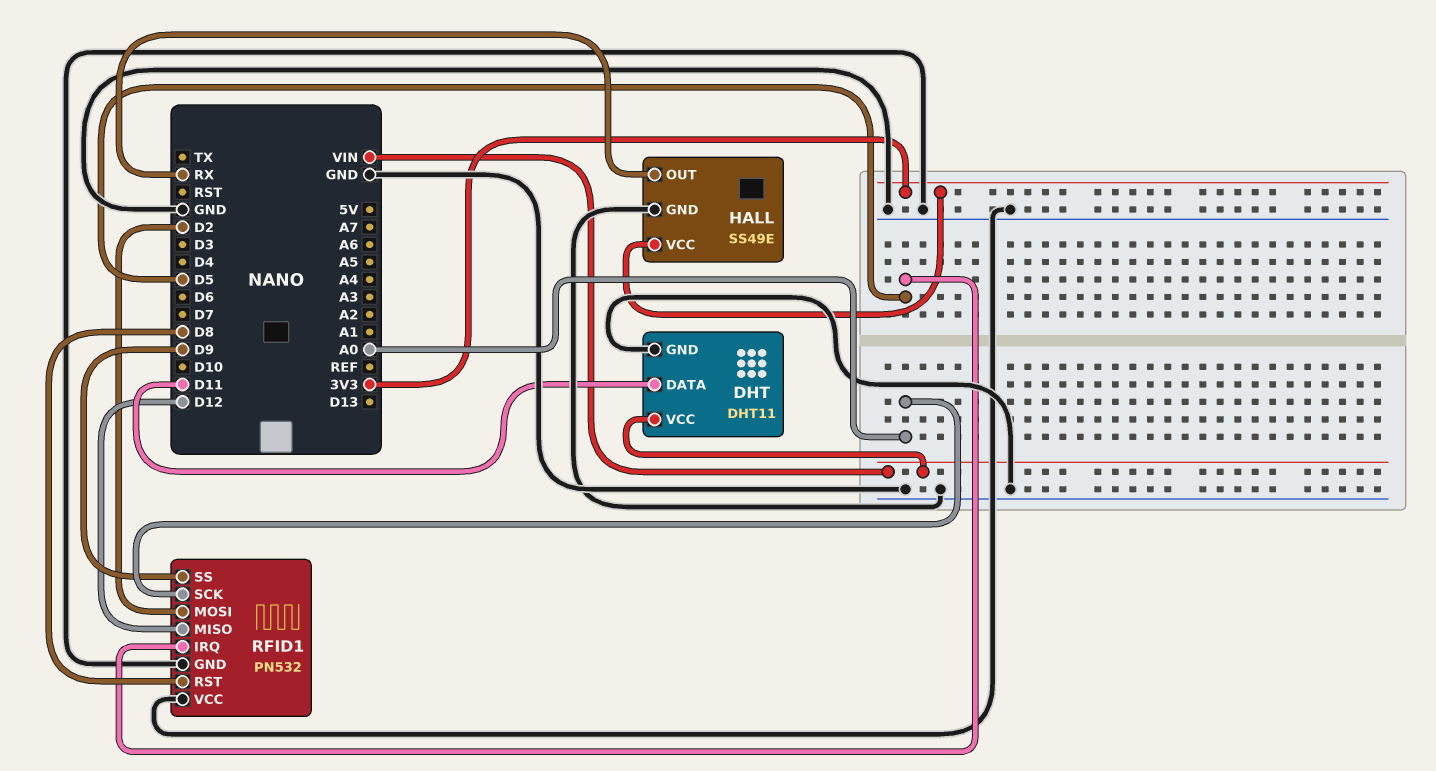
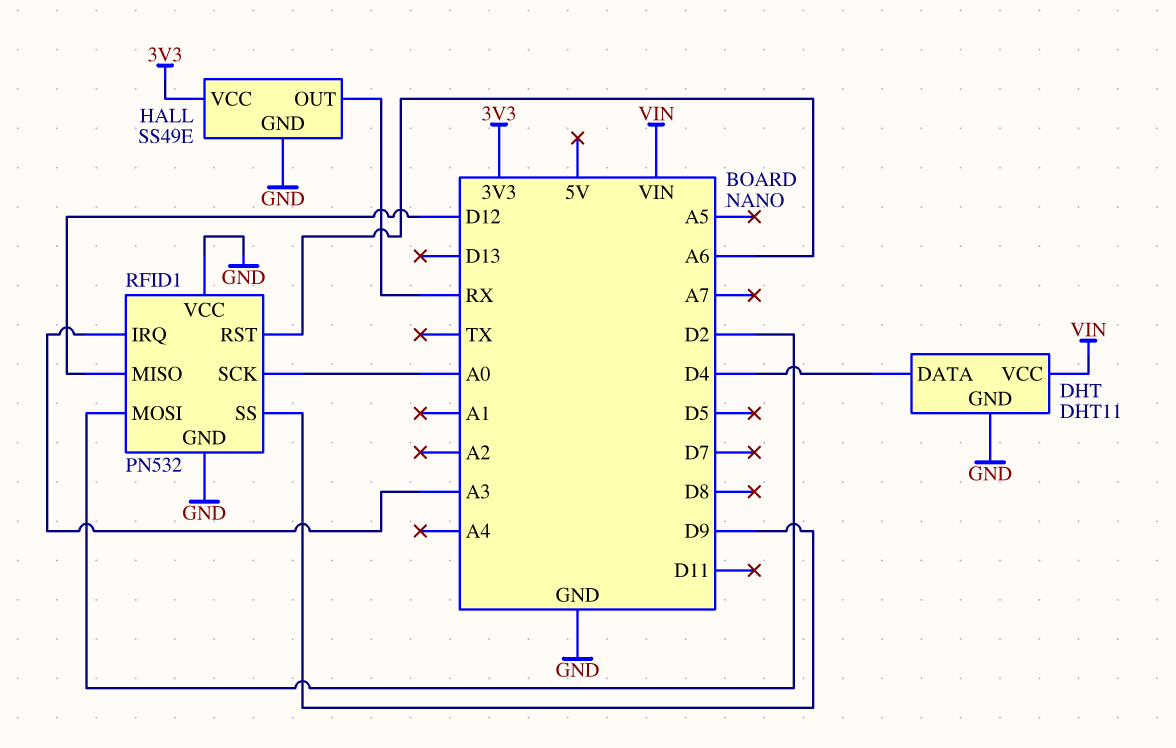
DHT pin DATA: D11 -> D4
RFID1 pin IRQ: D5 -> A3
RFID1 pin RST: D8 -> A6

